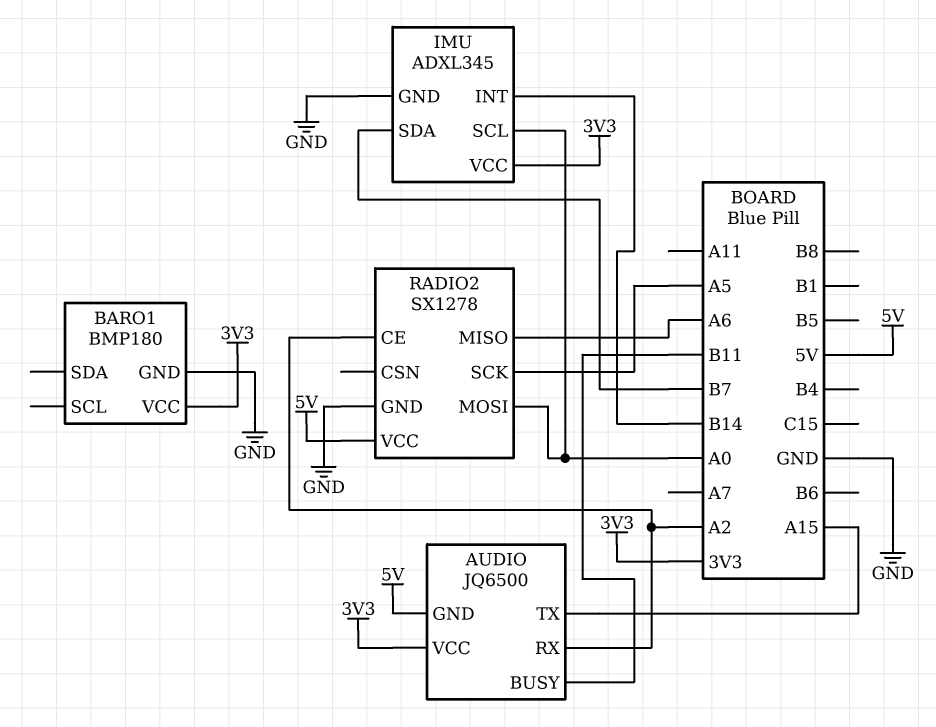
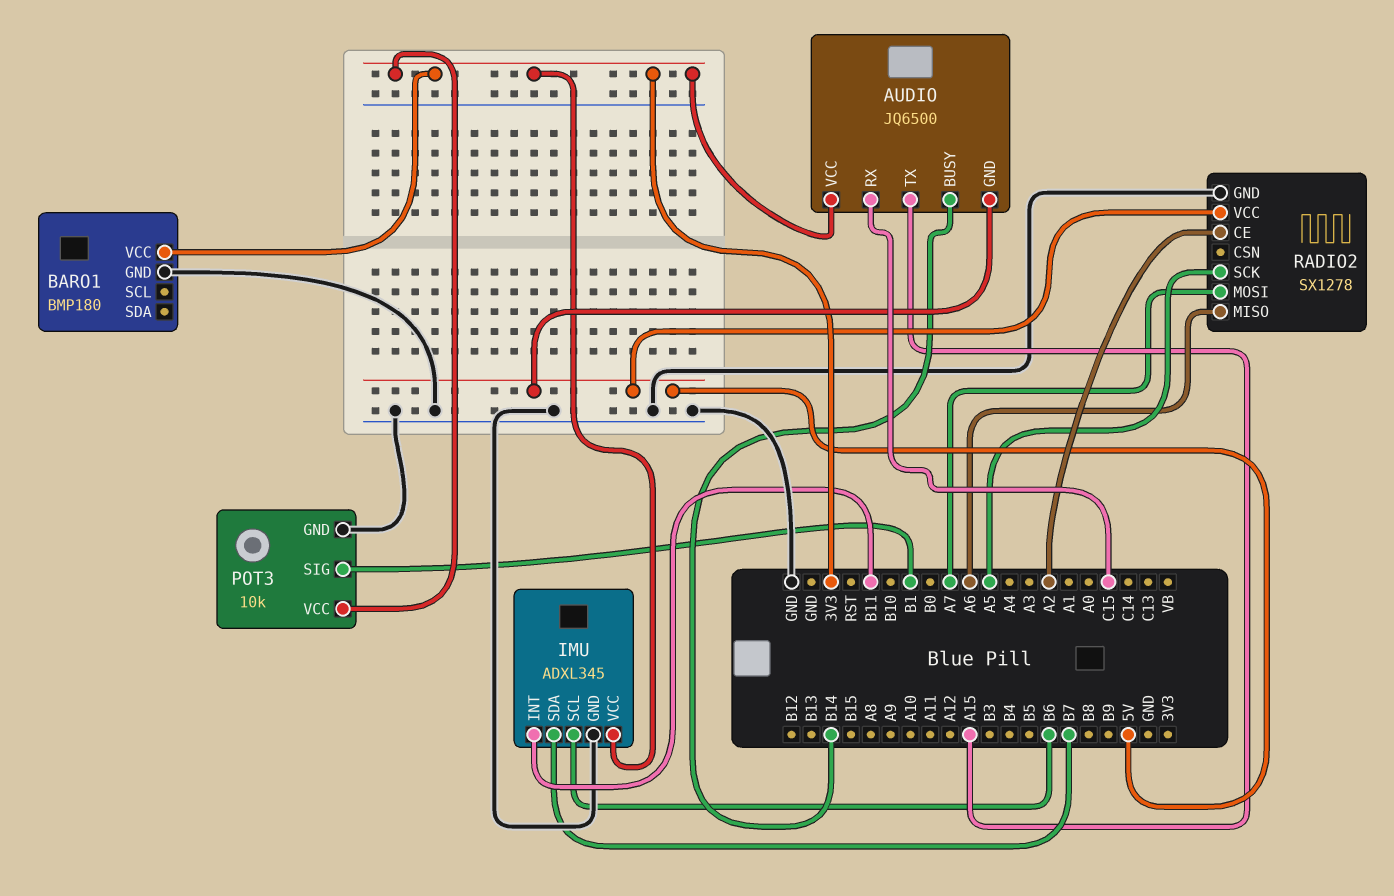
AUDIO pin BUSY: B11 -> B14
AUDIO pin RX: A2 -> C15
IMU pin INT: B14 -> B11
IMU pin SCL: A0 -> B6
POT3: none -> 10k
POT3 pin GND: none -> GND
POT3 pin SIG: none -> B1
POT3 pin VCC: none -> 3V3
RADIO2 pin MOSI: A0 -> A7

